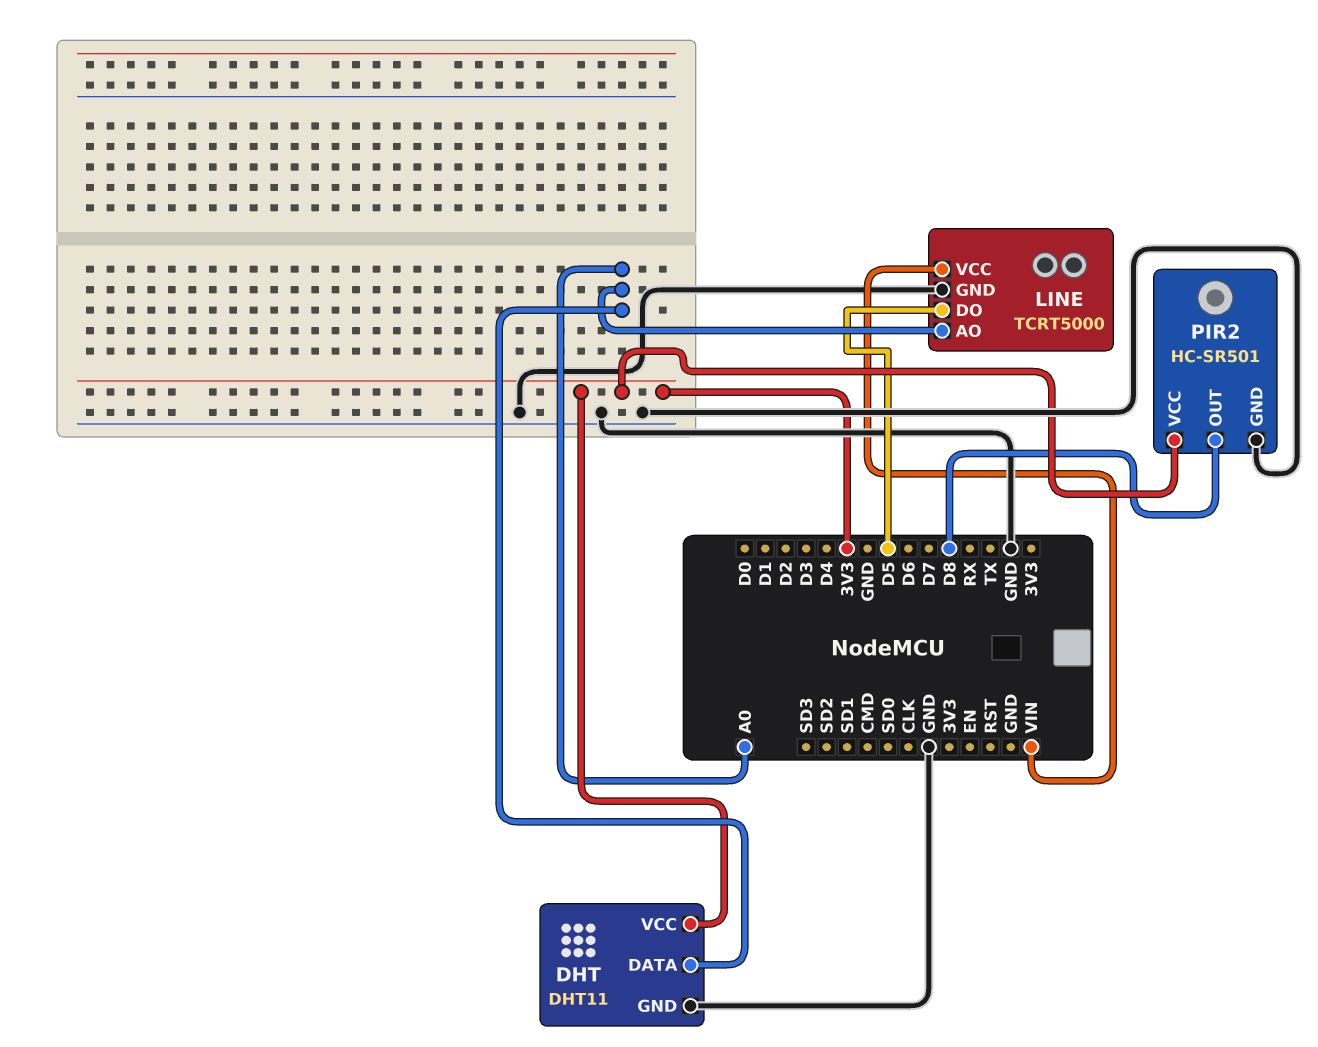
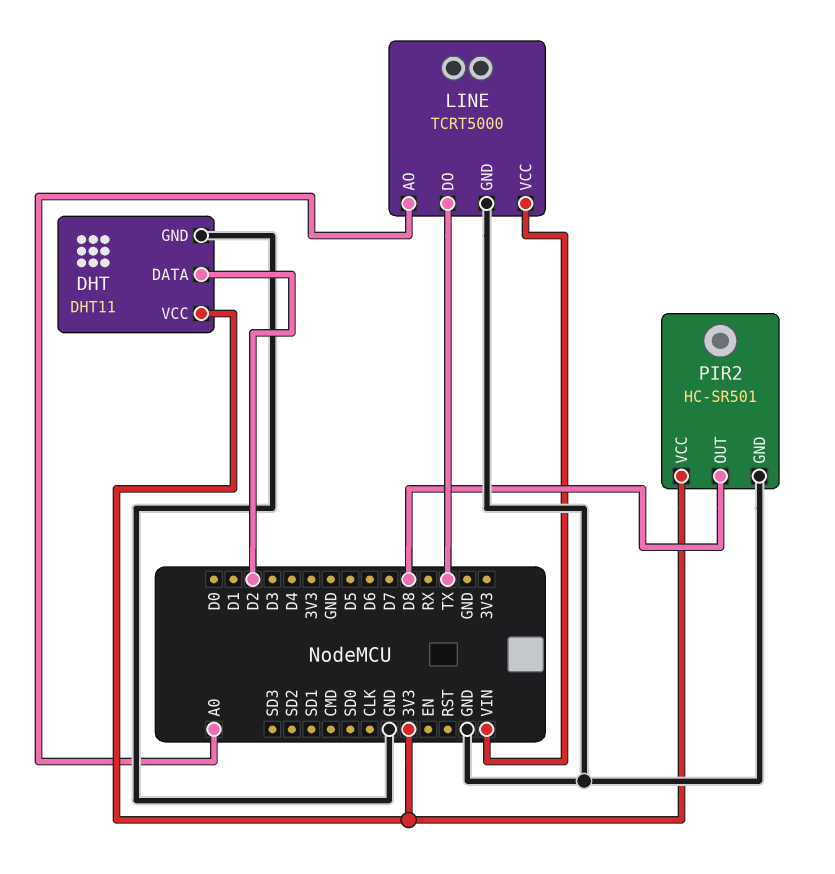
DHT pin DATA: A0 -> D2
LINE pin DO: D5 -> TX

